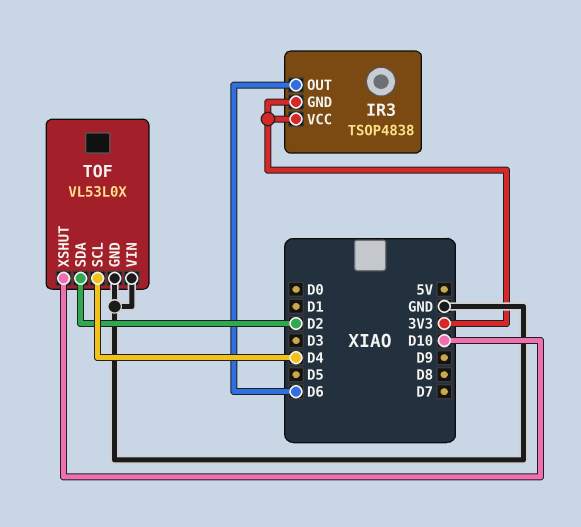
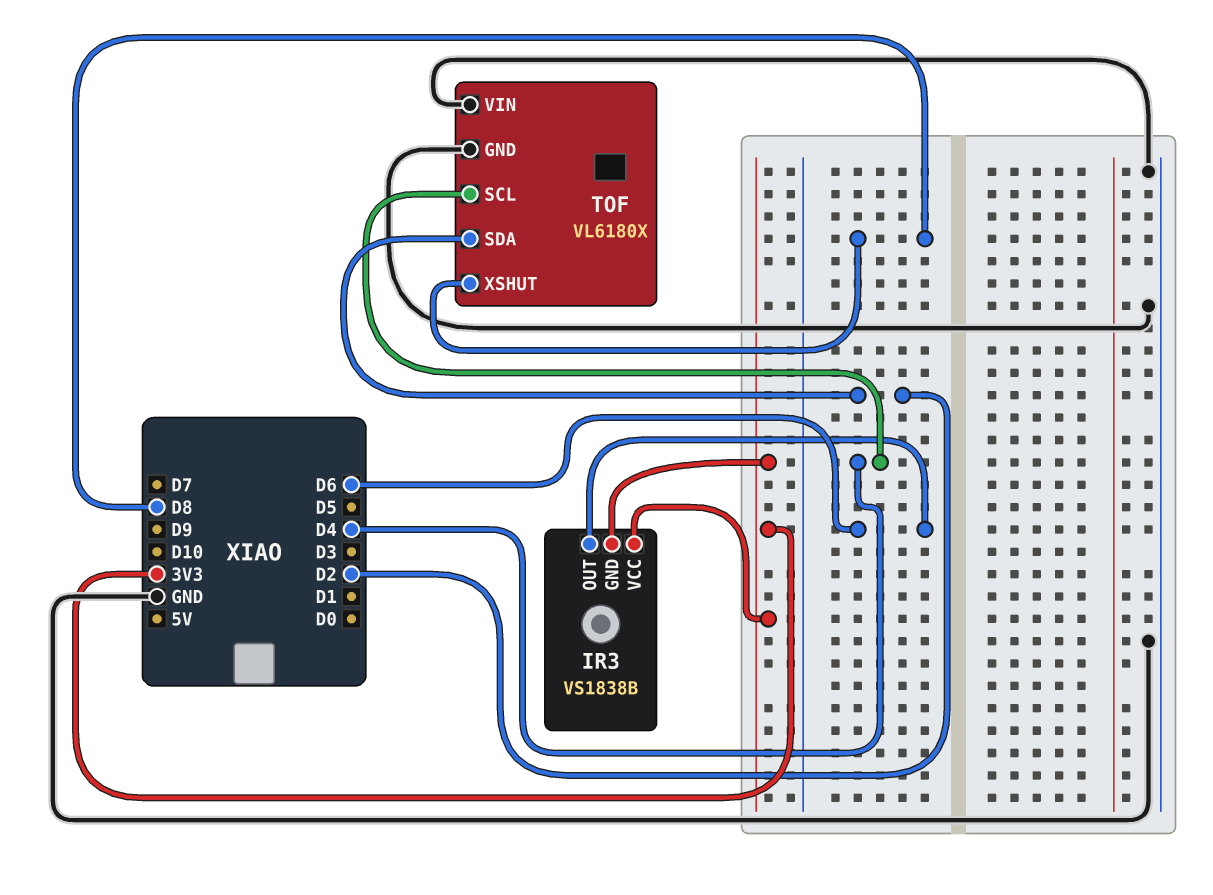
IR3: TSOP4838 -> VS1838B
TOF: VL53L0X -> VL6180X
TOF pin XSHUT: D10 -> D8

